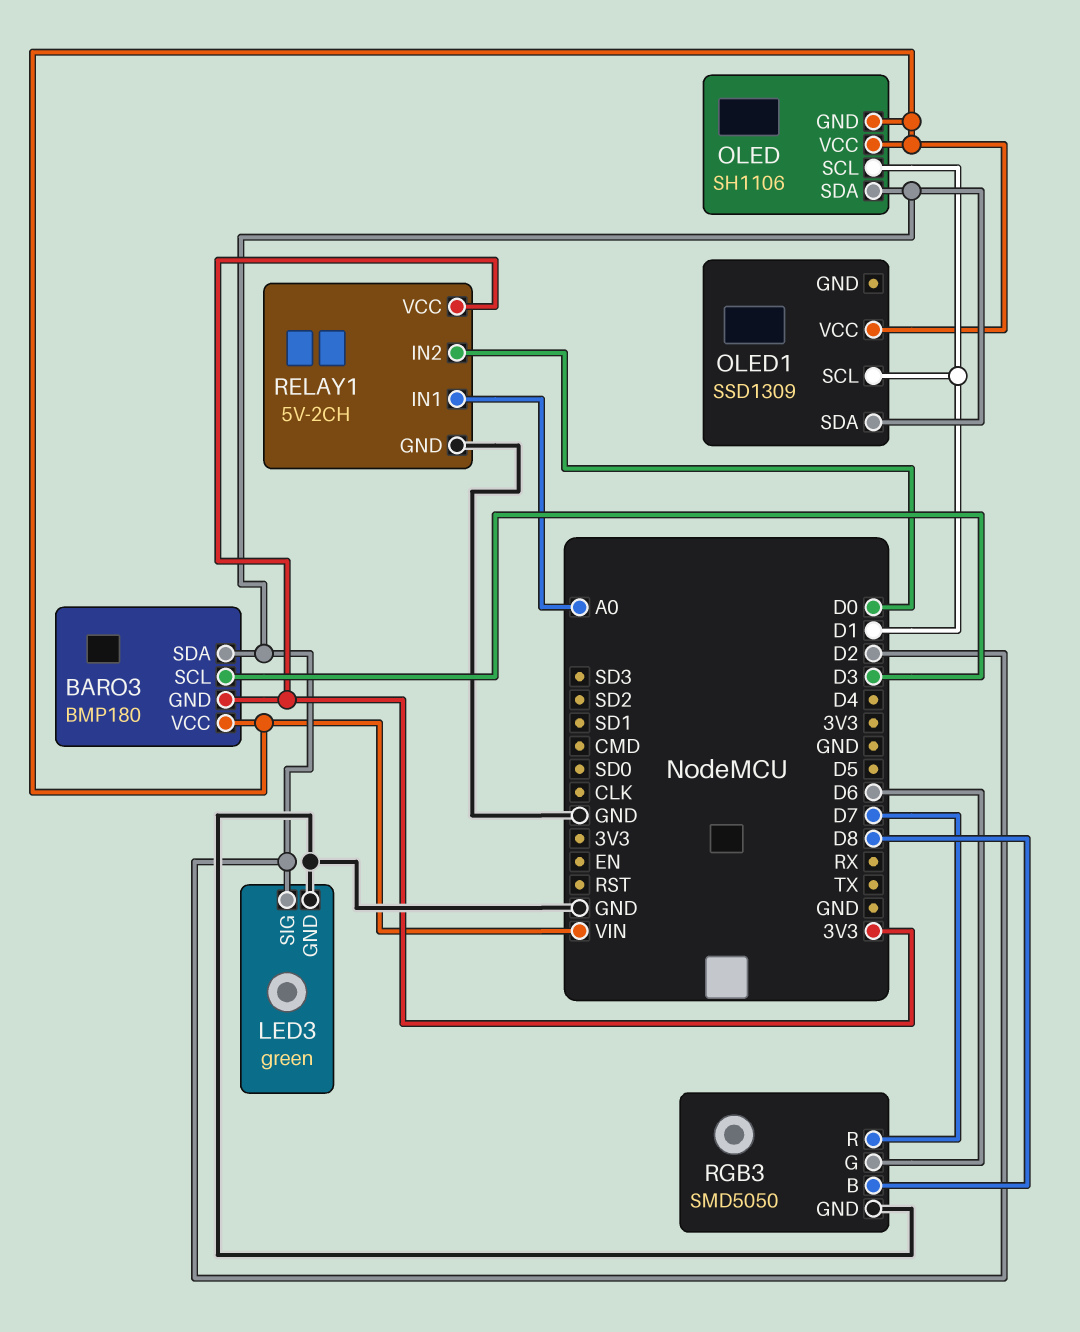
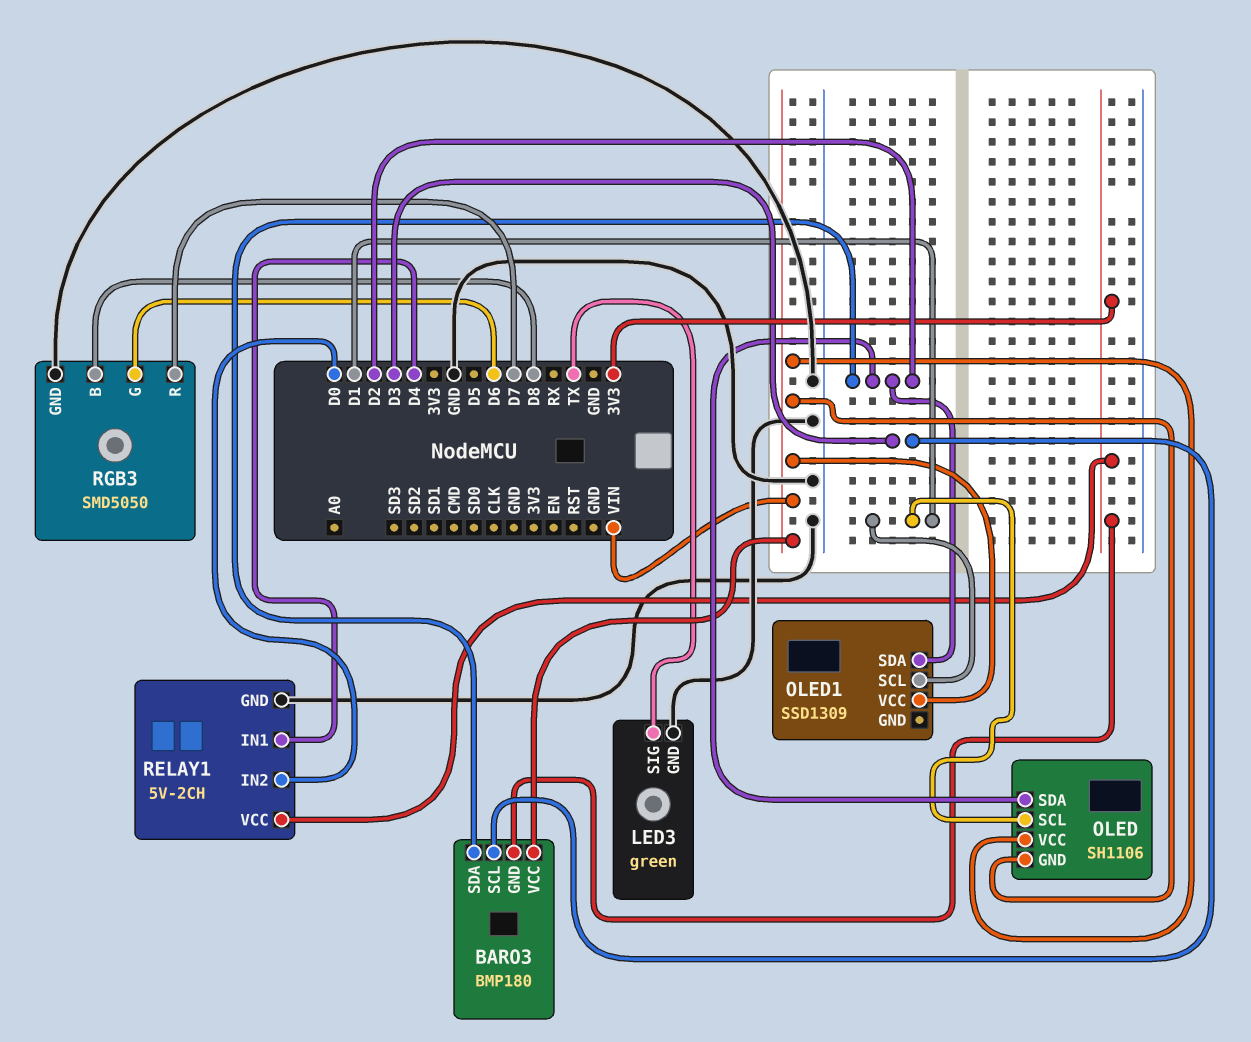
LED3 pin SIG: D2 -> TX
RELAY1 pin IN1: A0 -> D4

